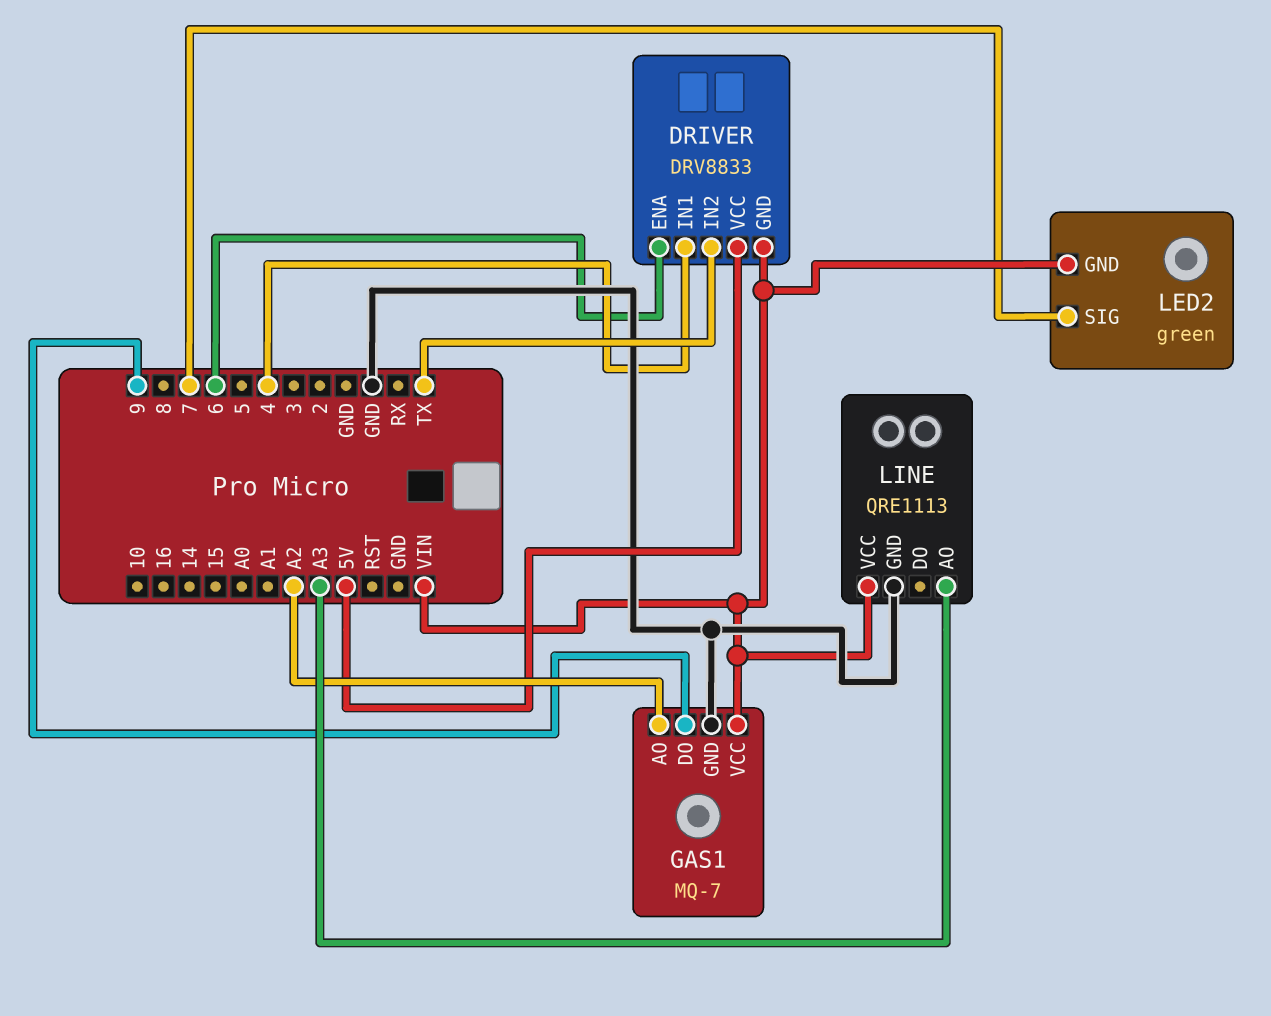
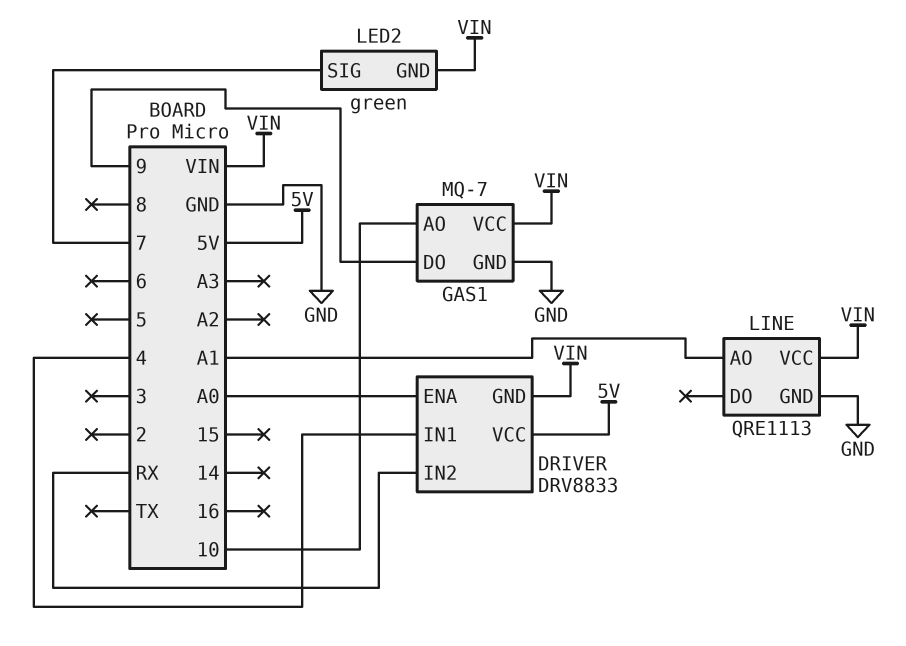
DRIVER pin ENA: 6 -> A0
DRIVER pin IN2: TX -> RX
GAS1 pin AO: A2 -> 10
LINE pin AO: A3 -> A1

